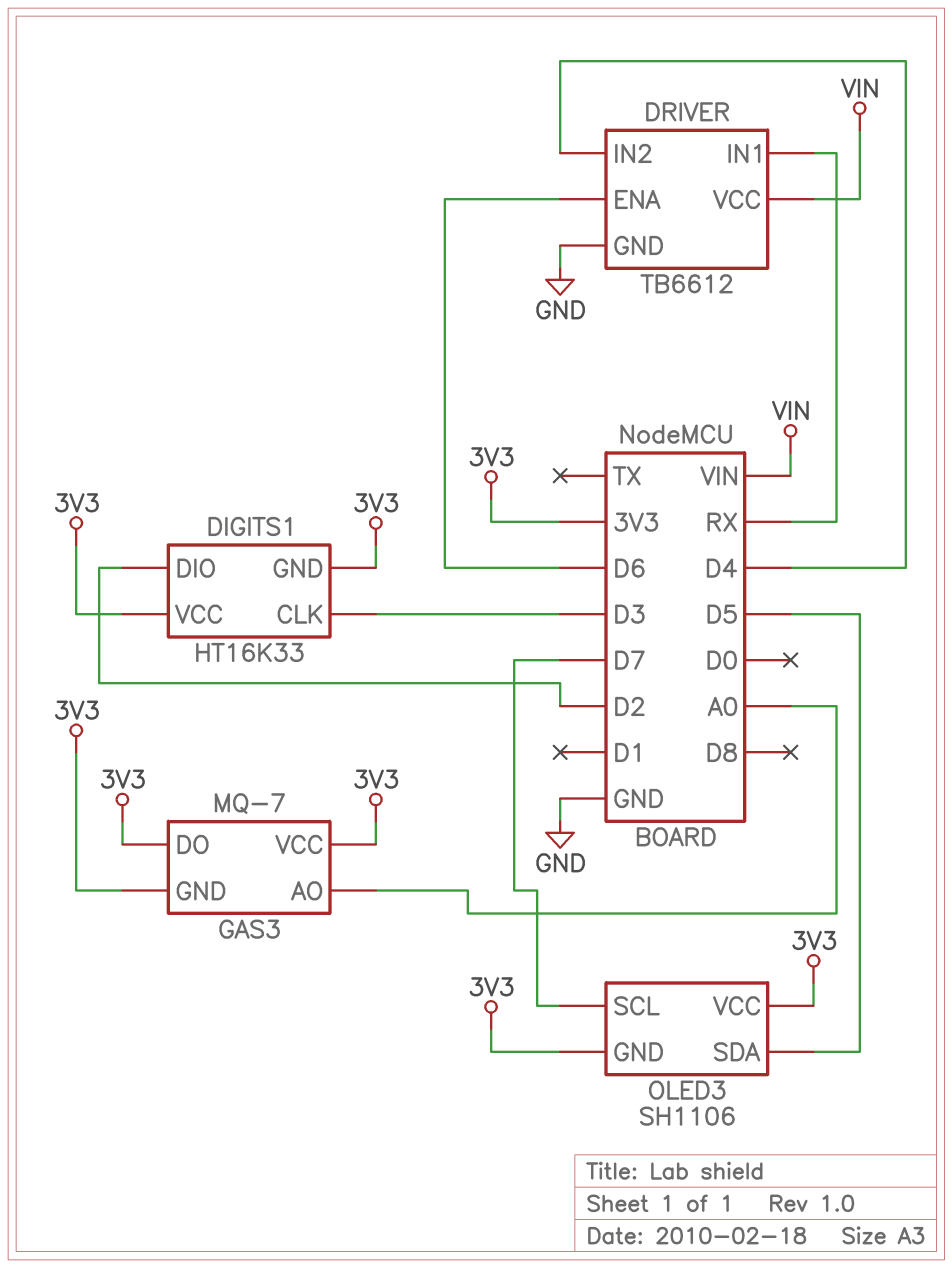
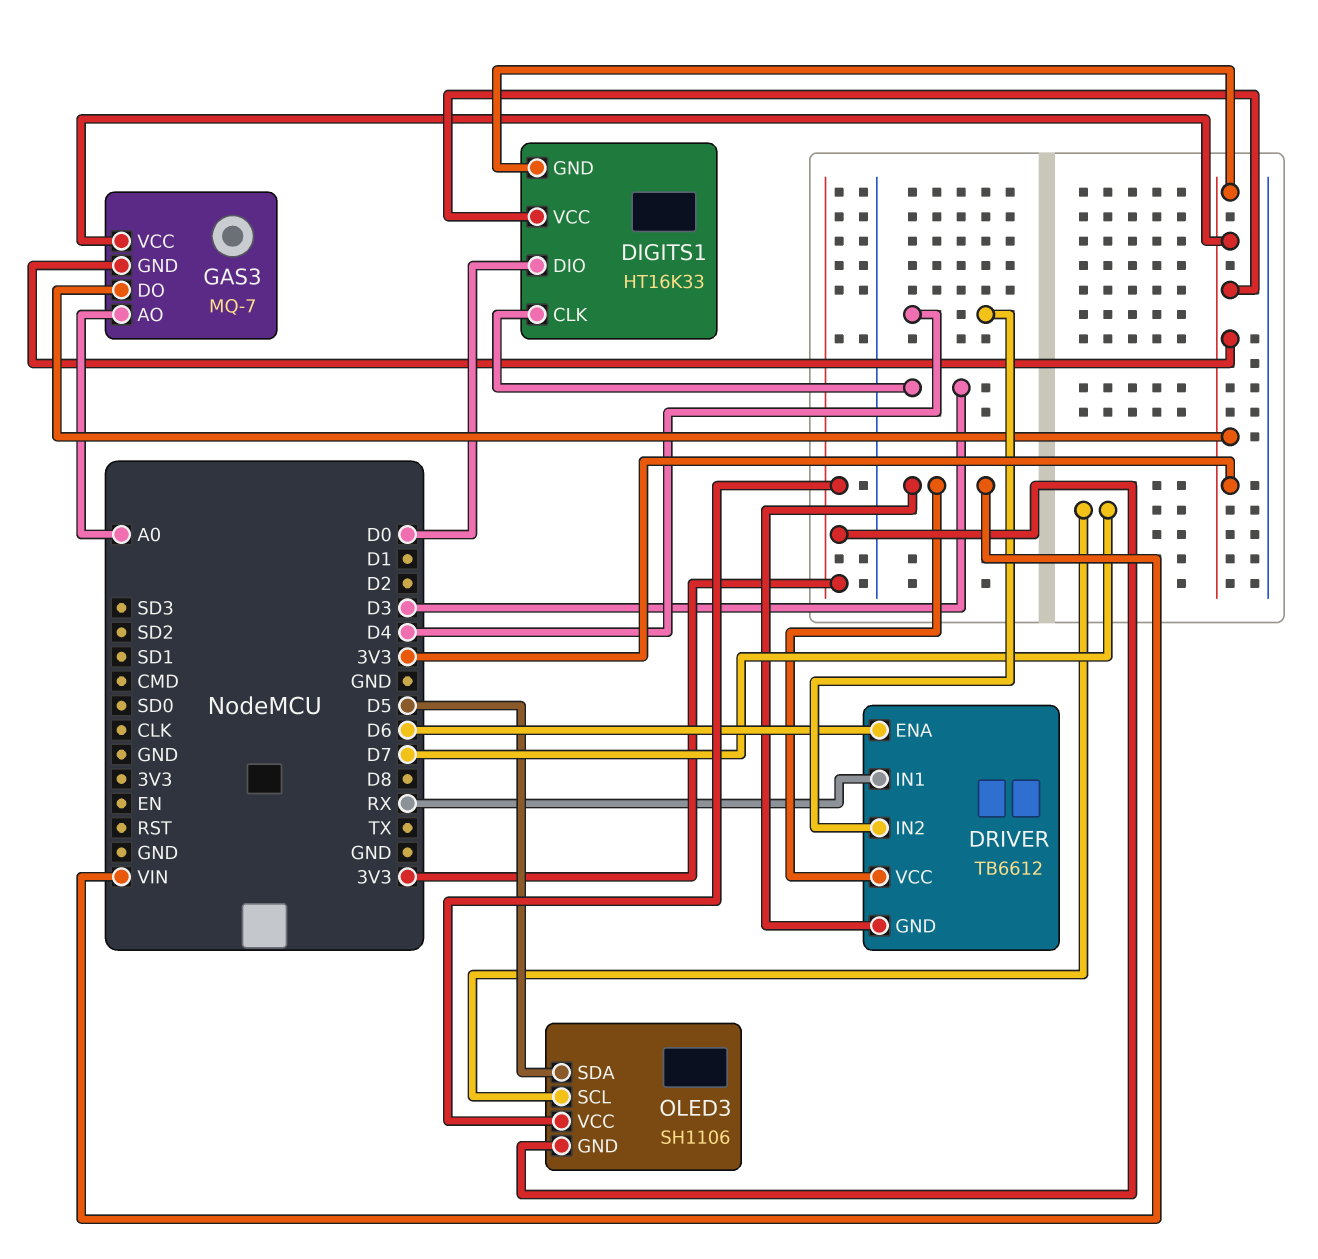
DIGITS1 pin DIO: D2 -> D0
DRIVER pin GND: GND -> VIN

